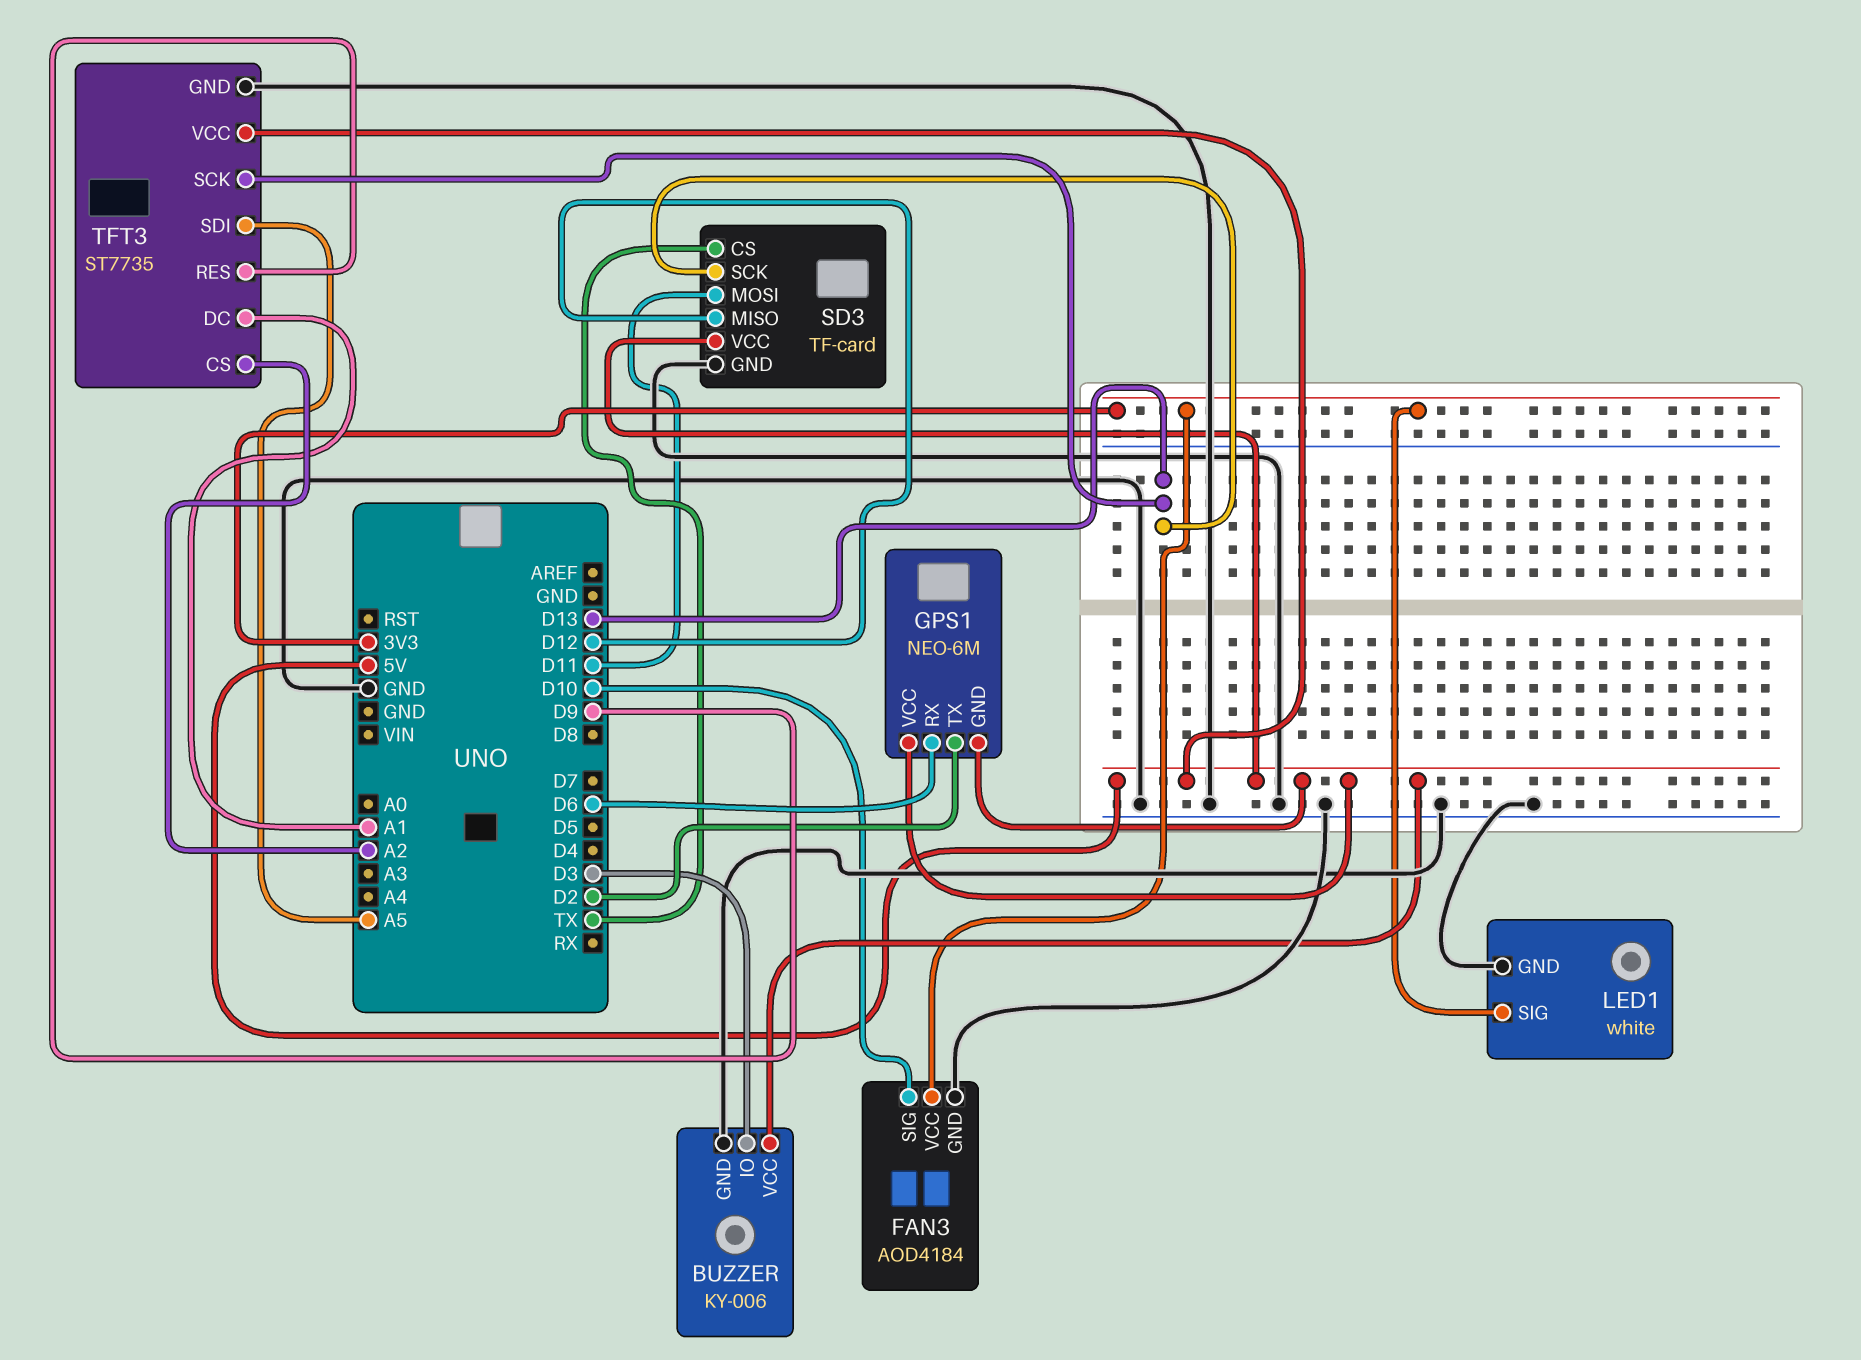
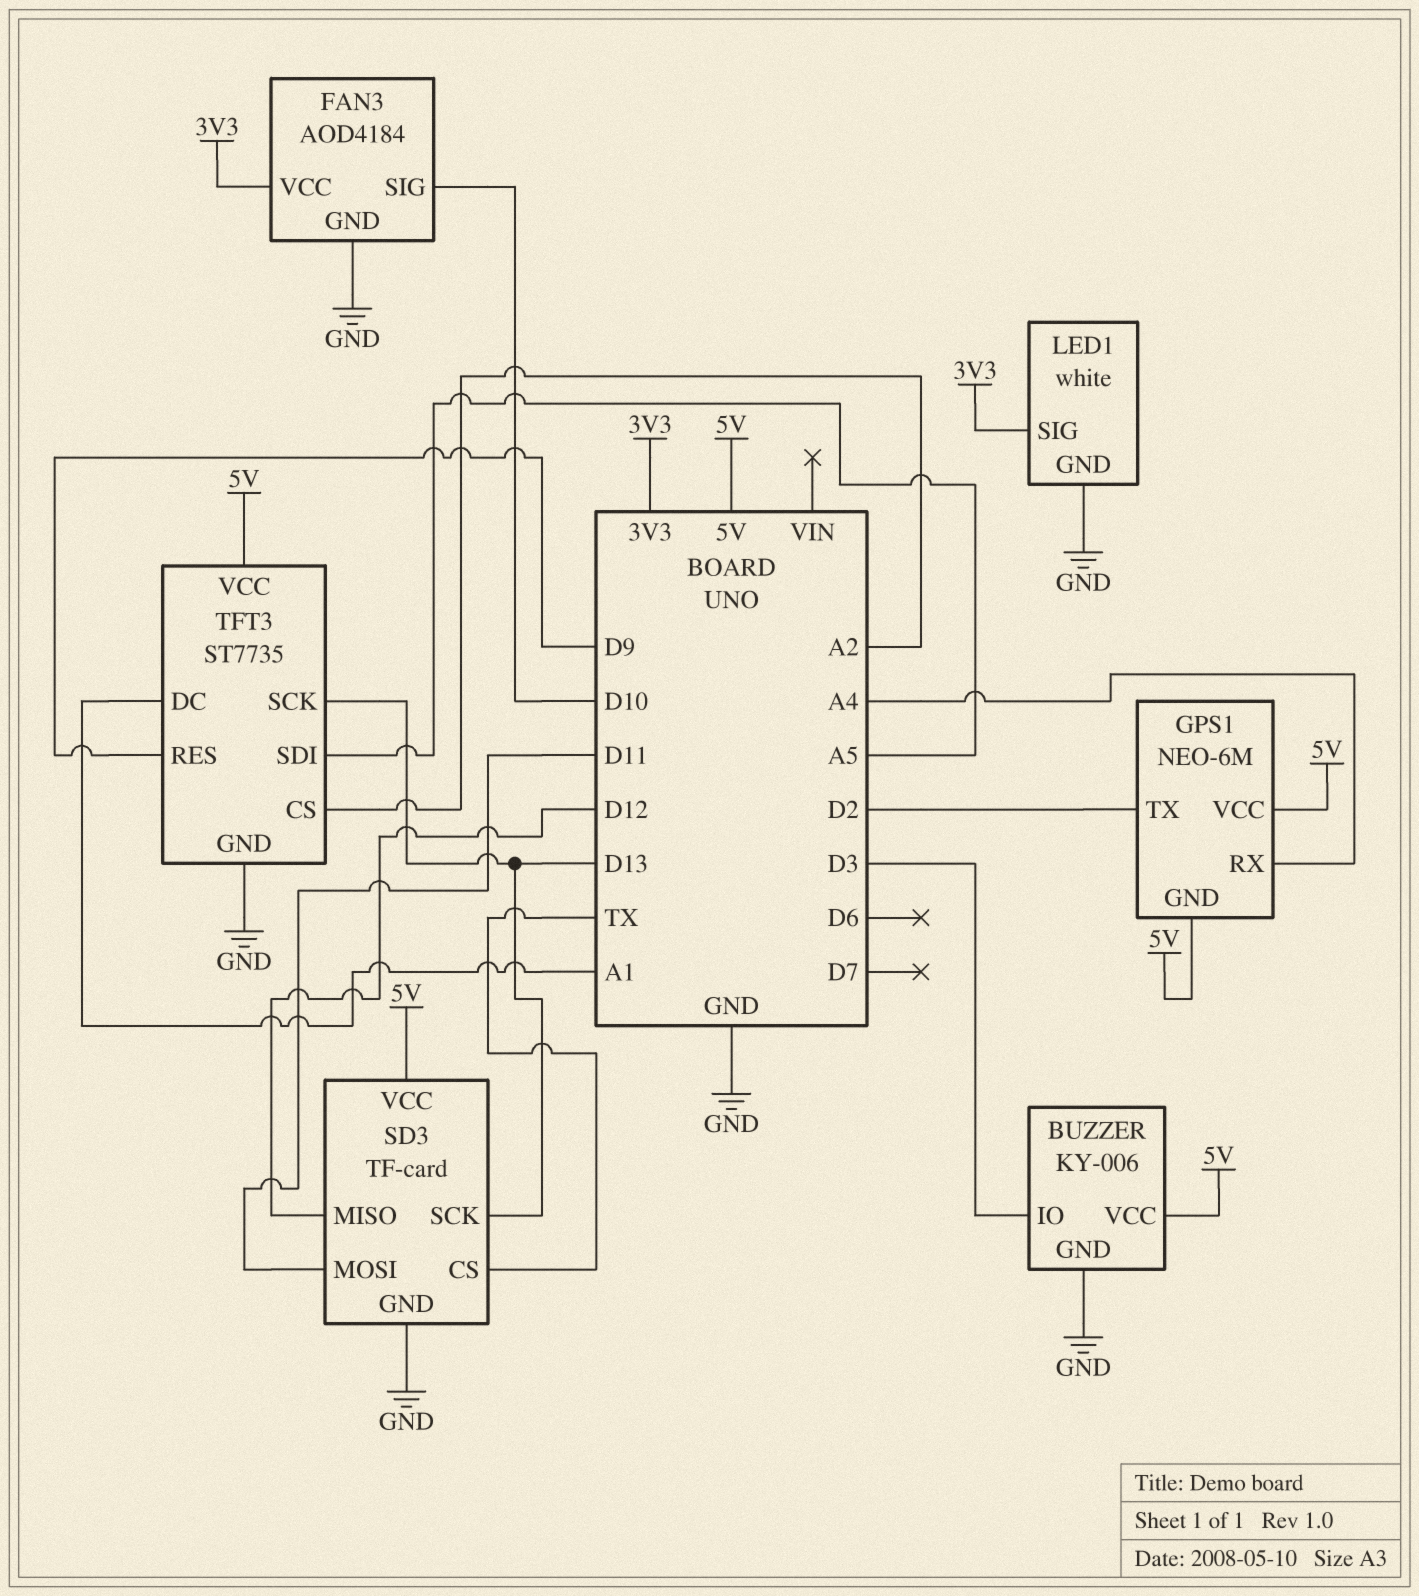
GPS1 pin RX: D6 -> A4

